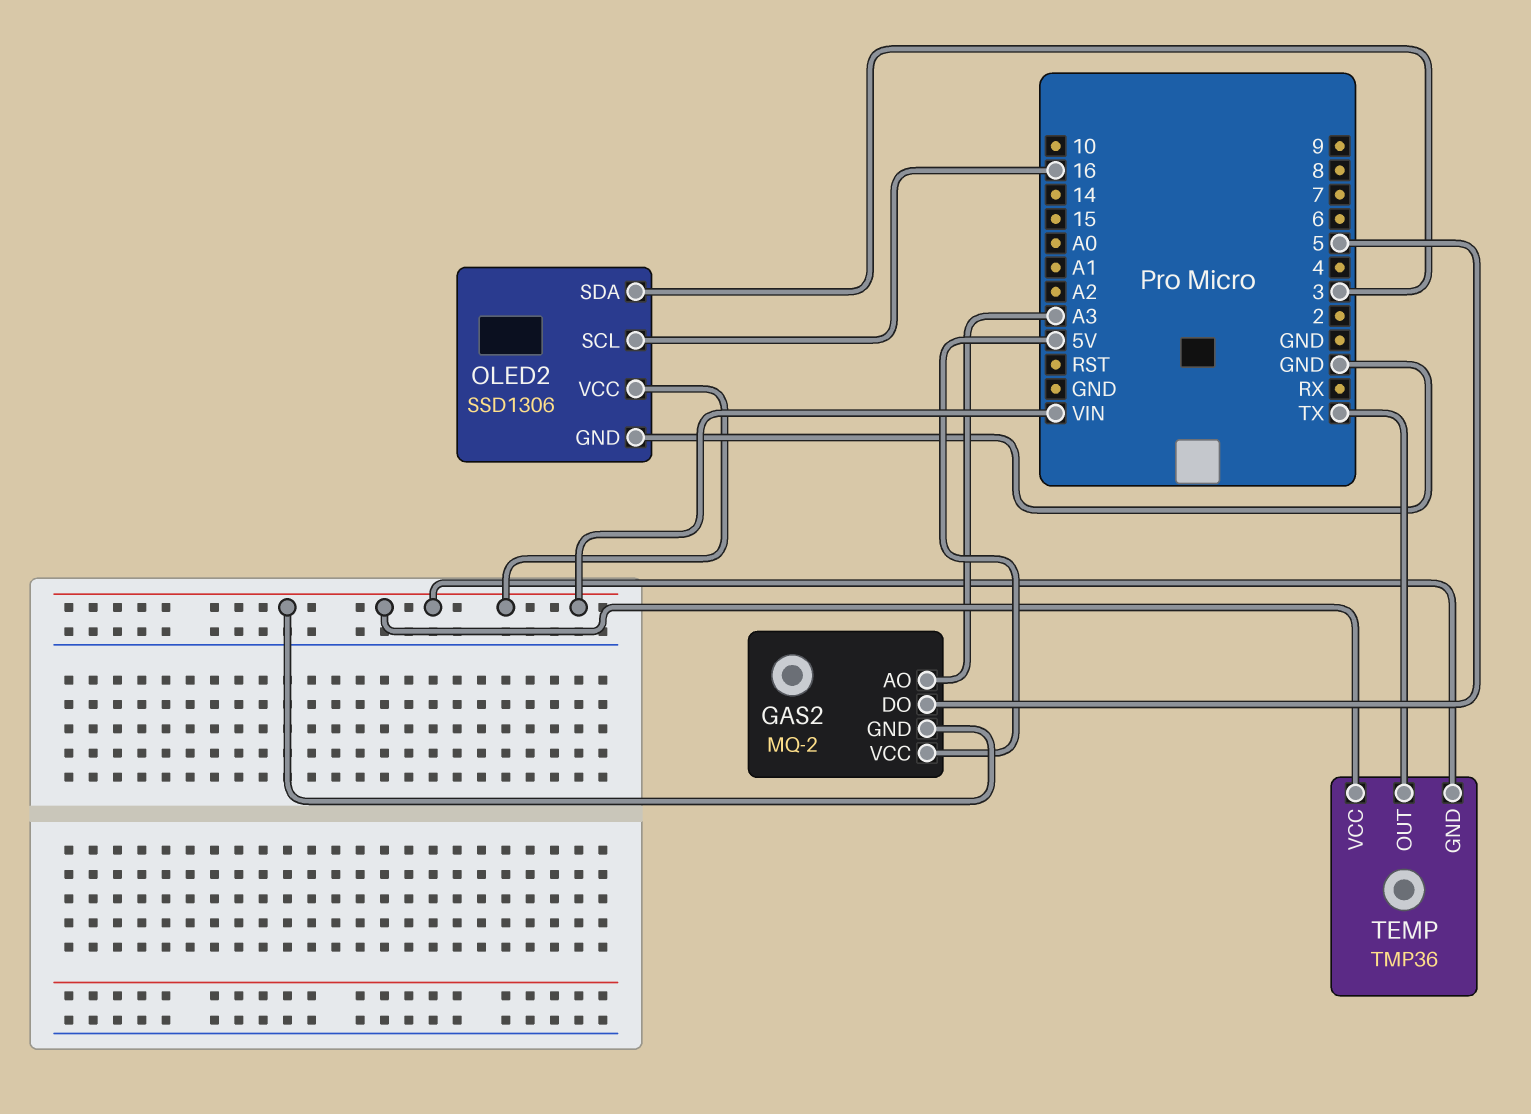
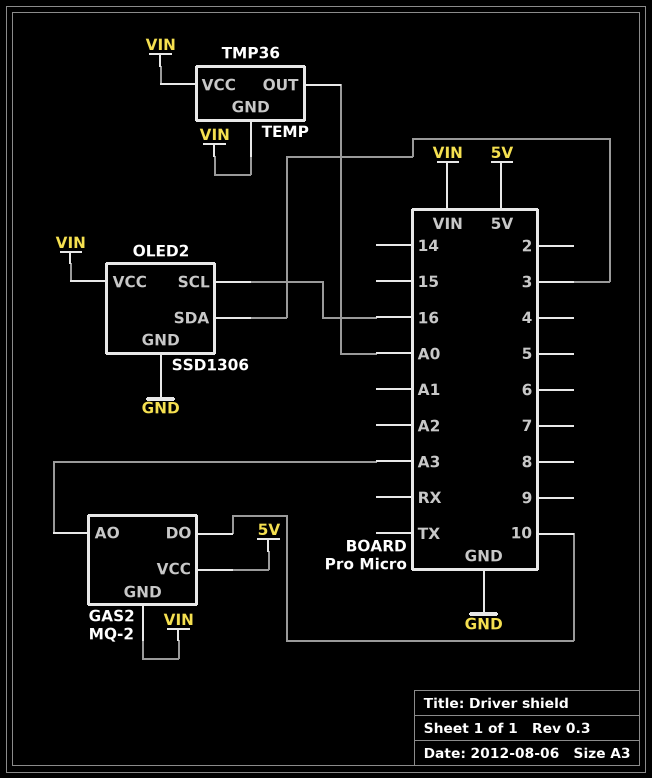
GAS2 pin DO: 5 -> 10
TEMP pin OUT: TX -> A0

